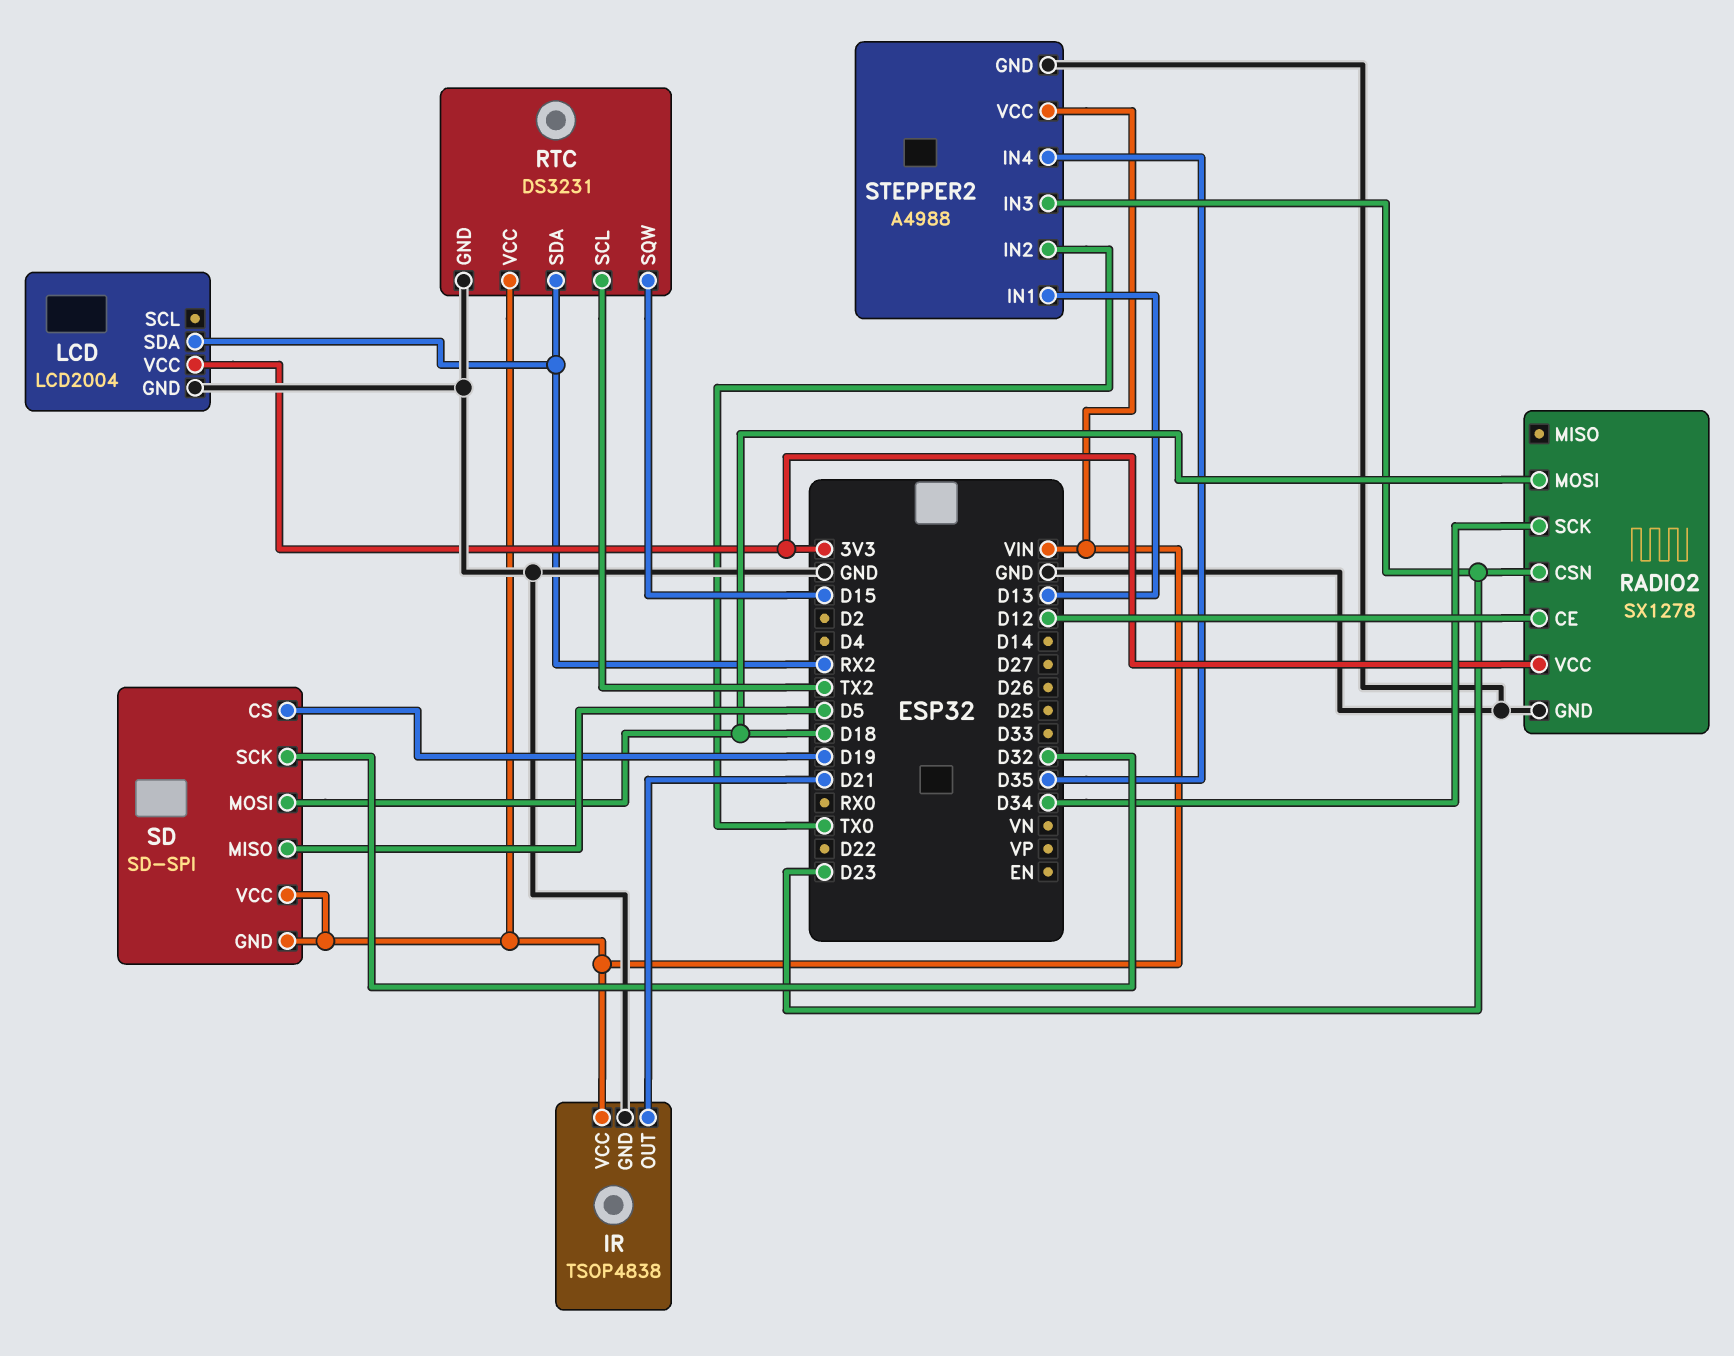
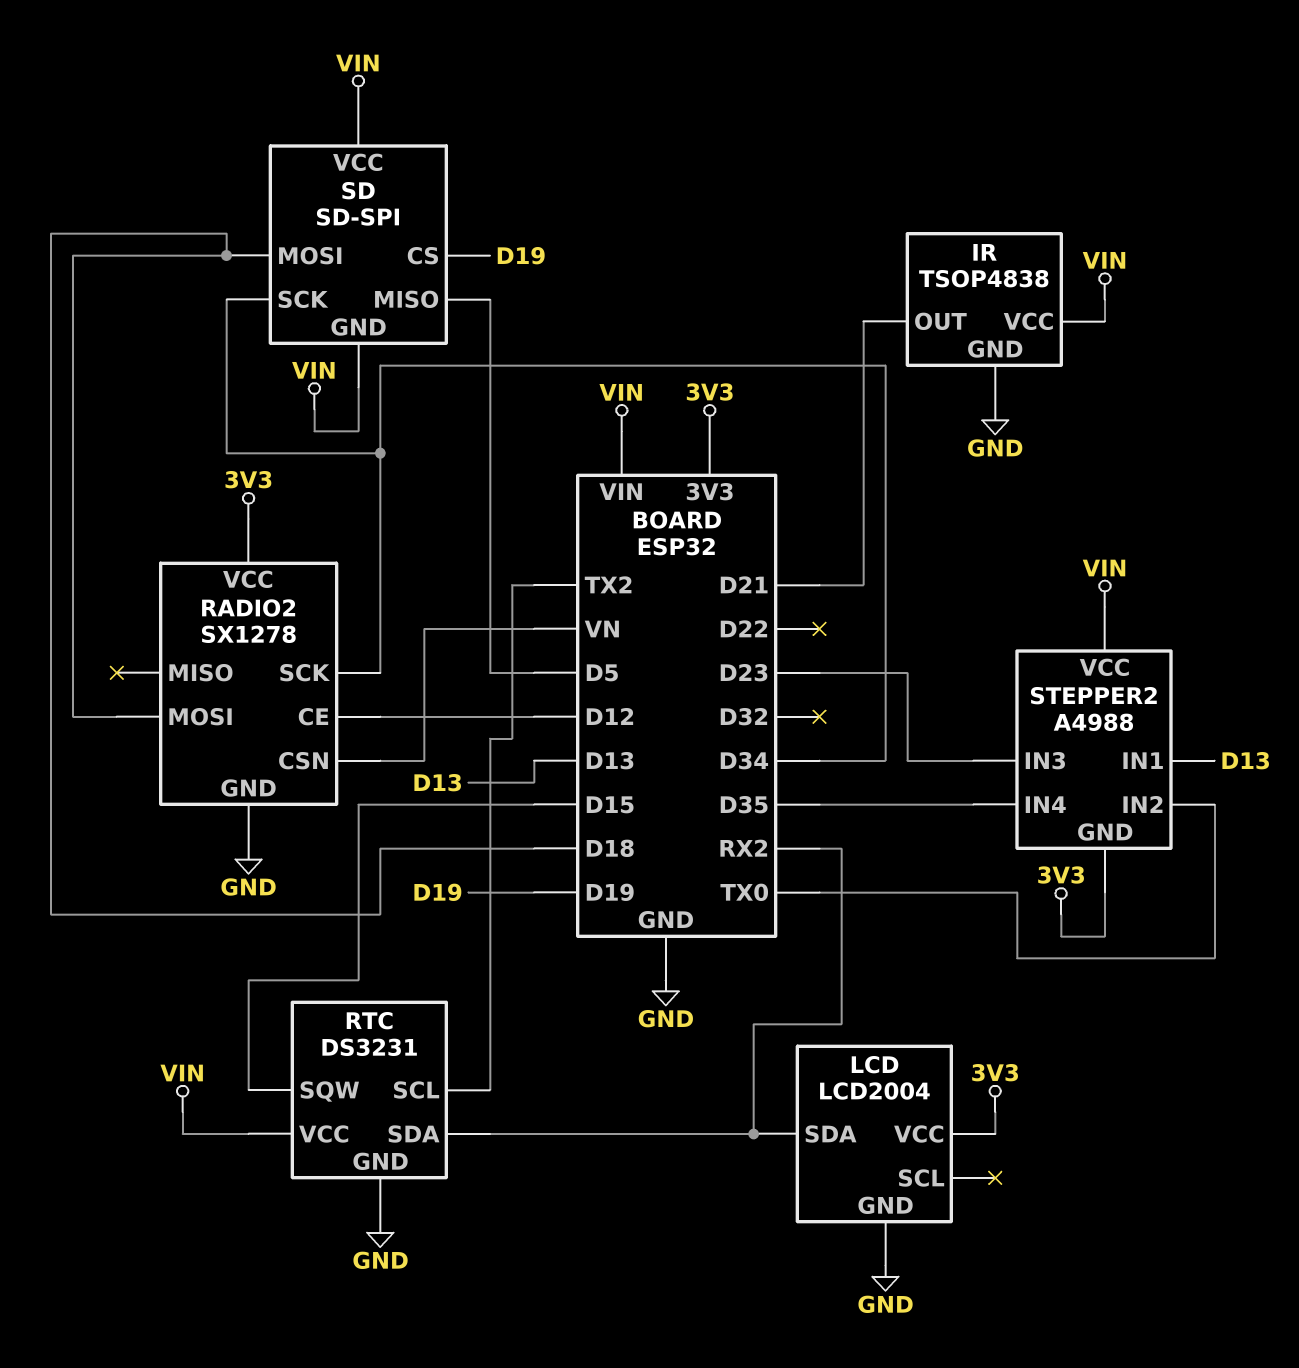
RADIO2 pin CSN: D23 -> VN
SD pin SCK: D32 -> D34
STEPPER2 pin GND: GND -> 3V3

